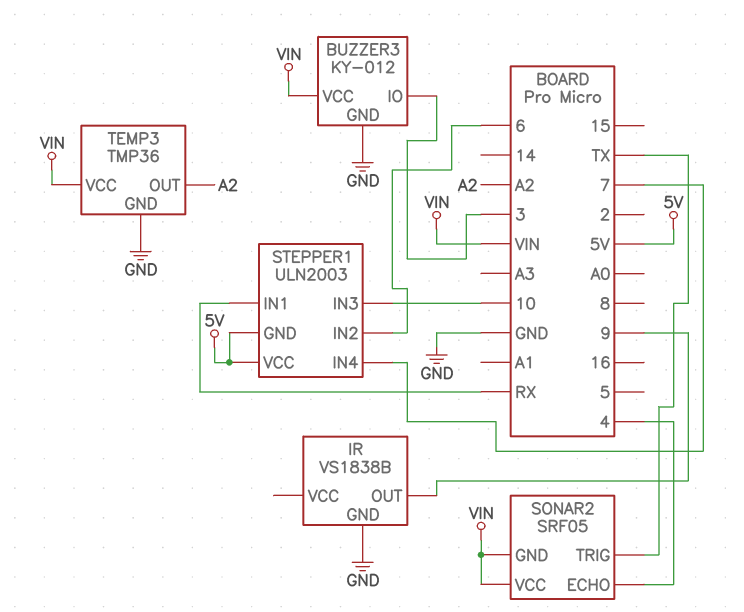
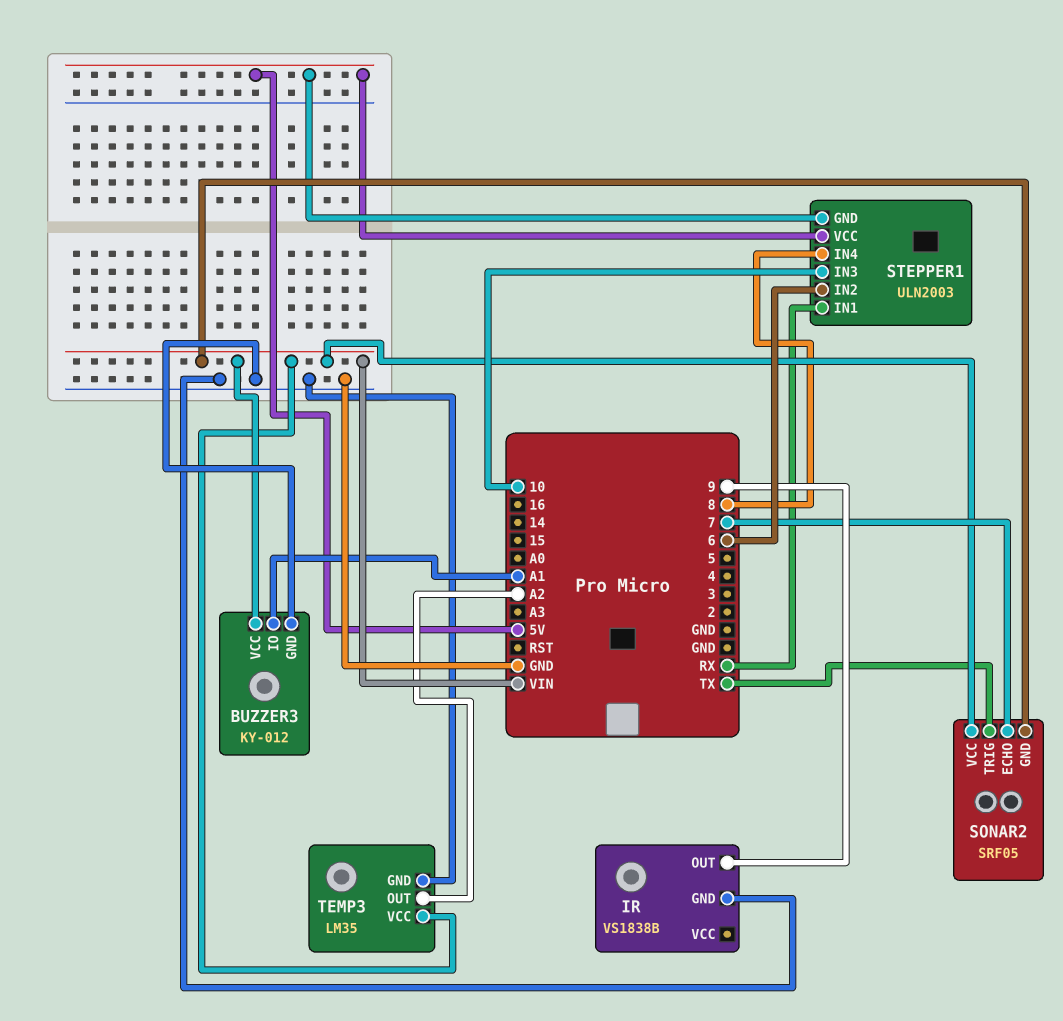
BUZZER3 pin IO: 3 -> A1
SONAR2 pin ECHO: 4 -> 7
STEPPER1 pin IN4: 7 -> 8
TEMP3: TMP36 -> LM35

